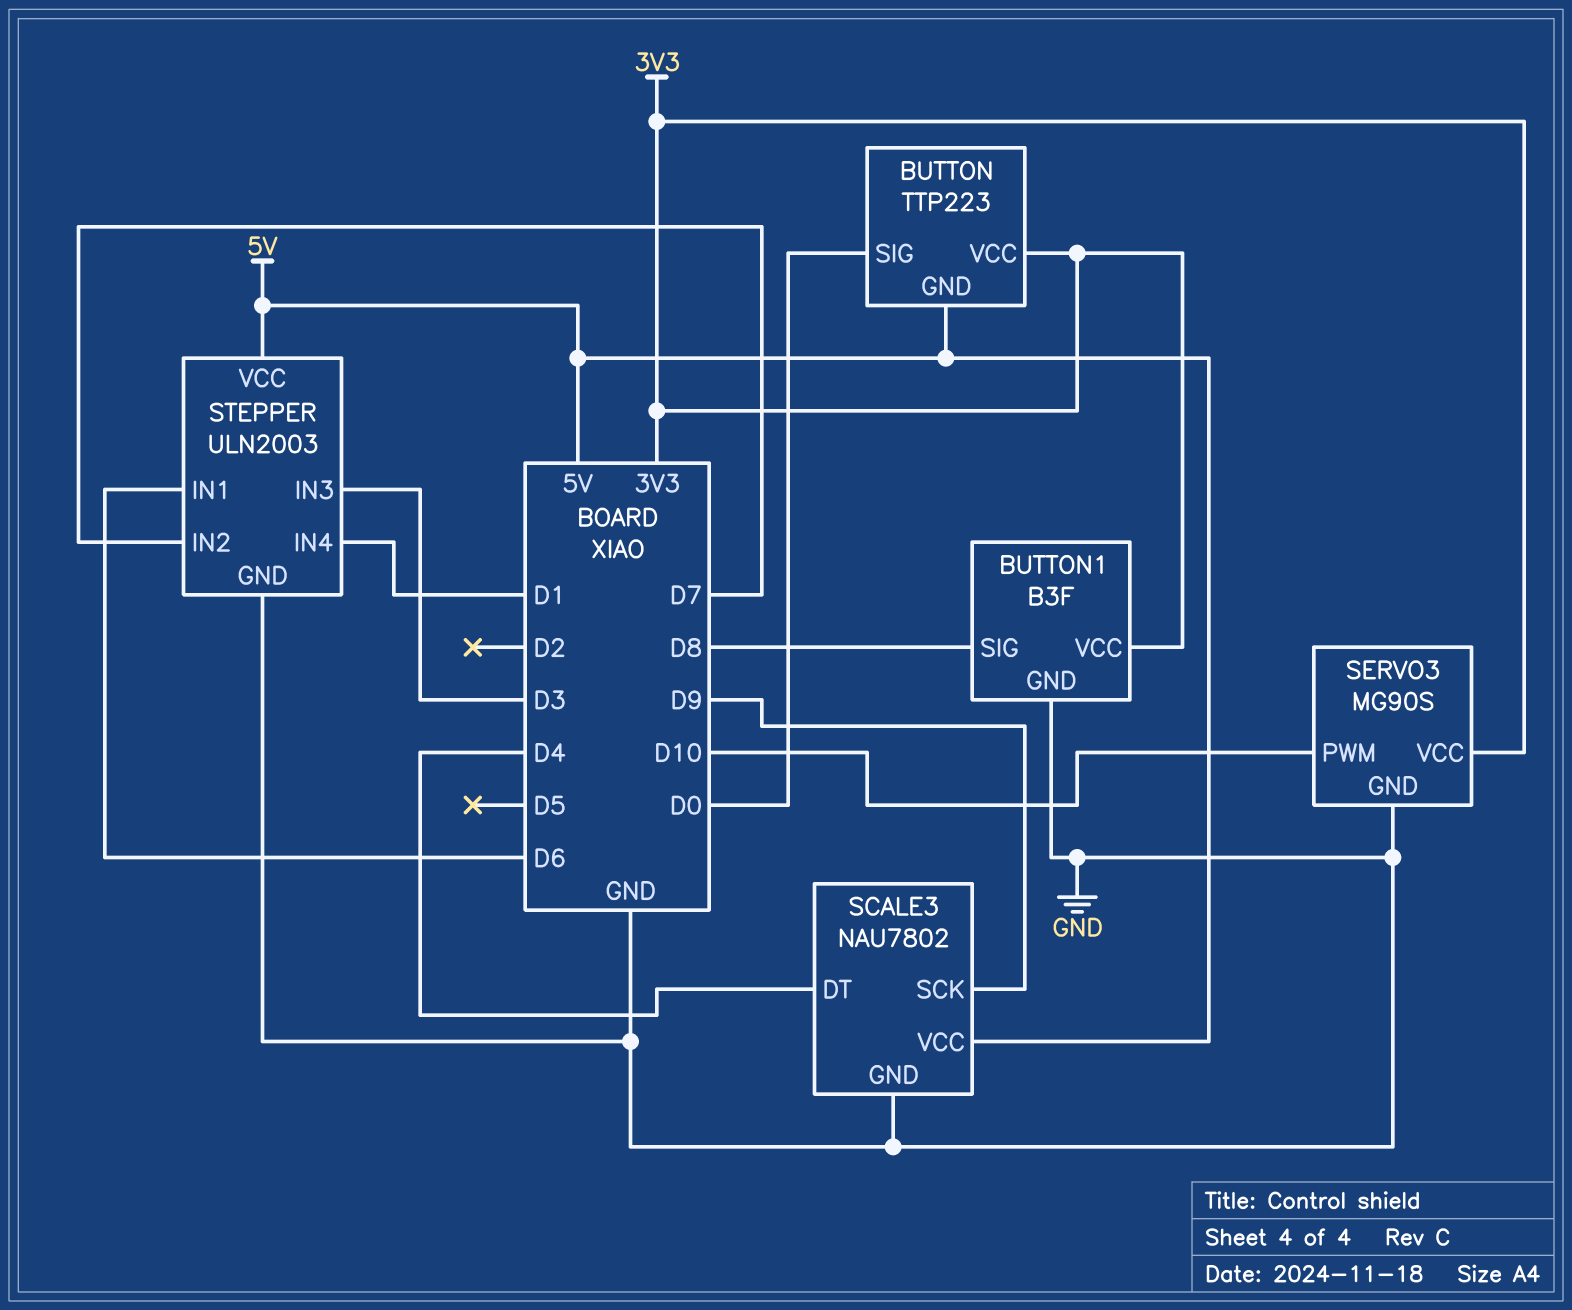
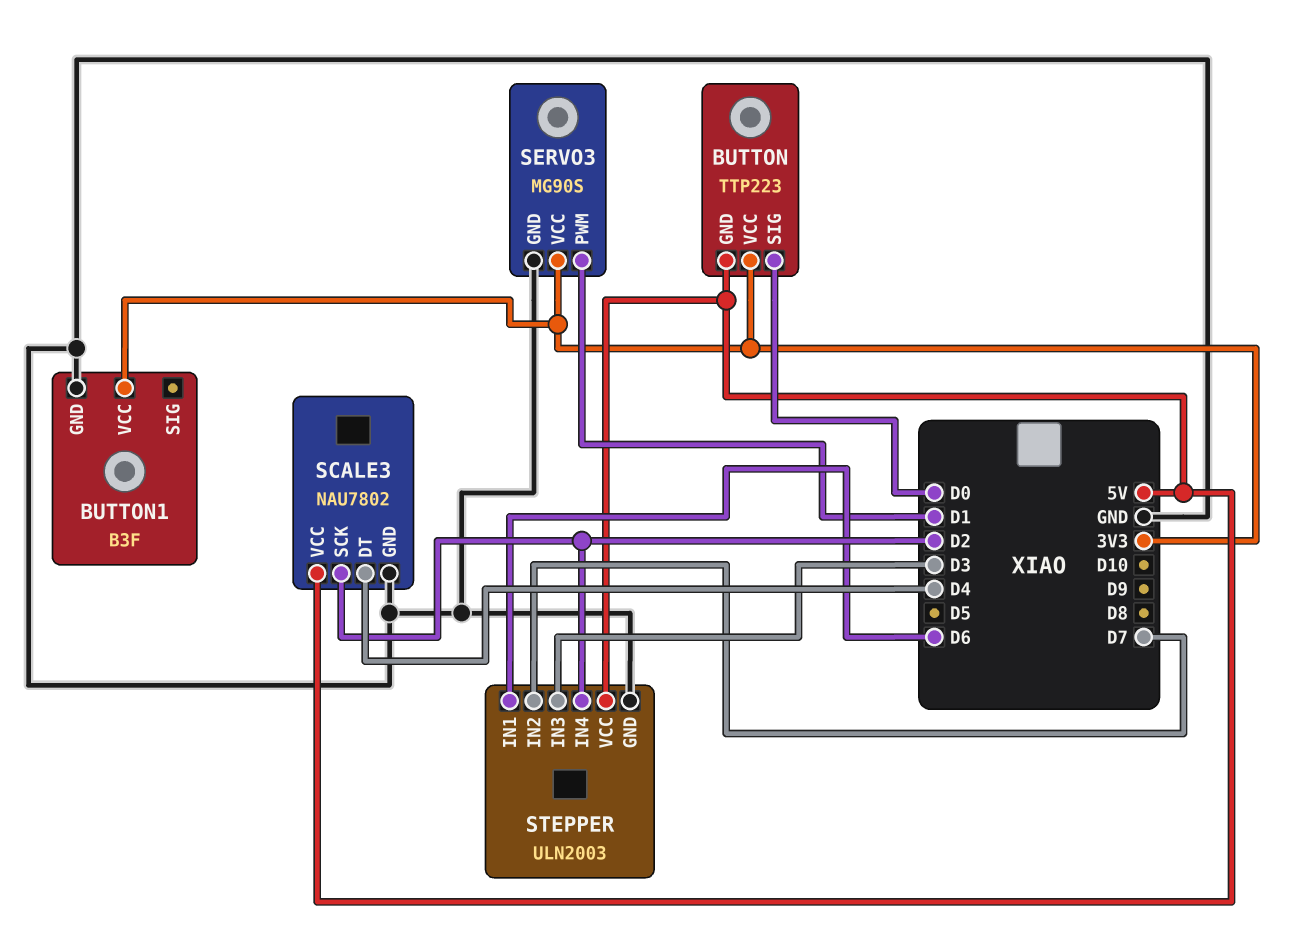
BUTTON1 pin SIG: D8 -> none
SCALE3 pin SCK: D9 -> D2
SERVO3 pin PWM: D10 -> D1
STEPPER pin IN4: D1 -> D2

